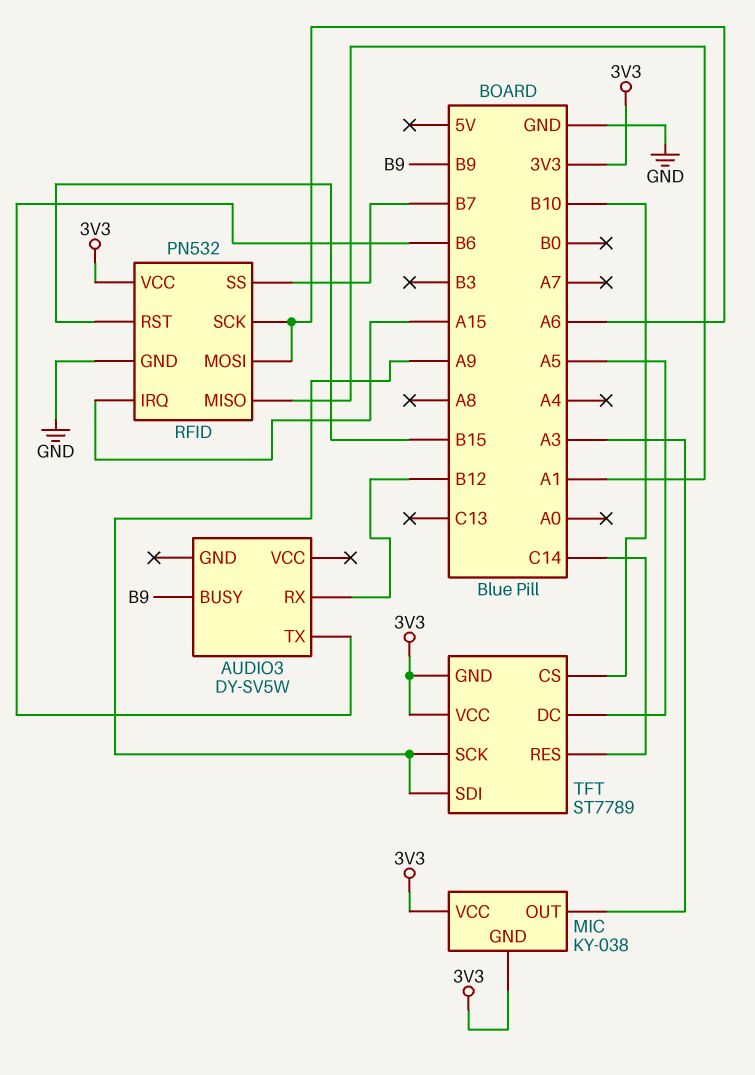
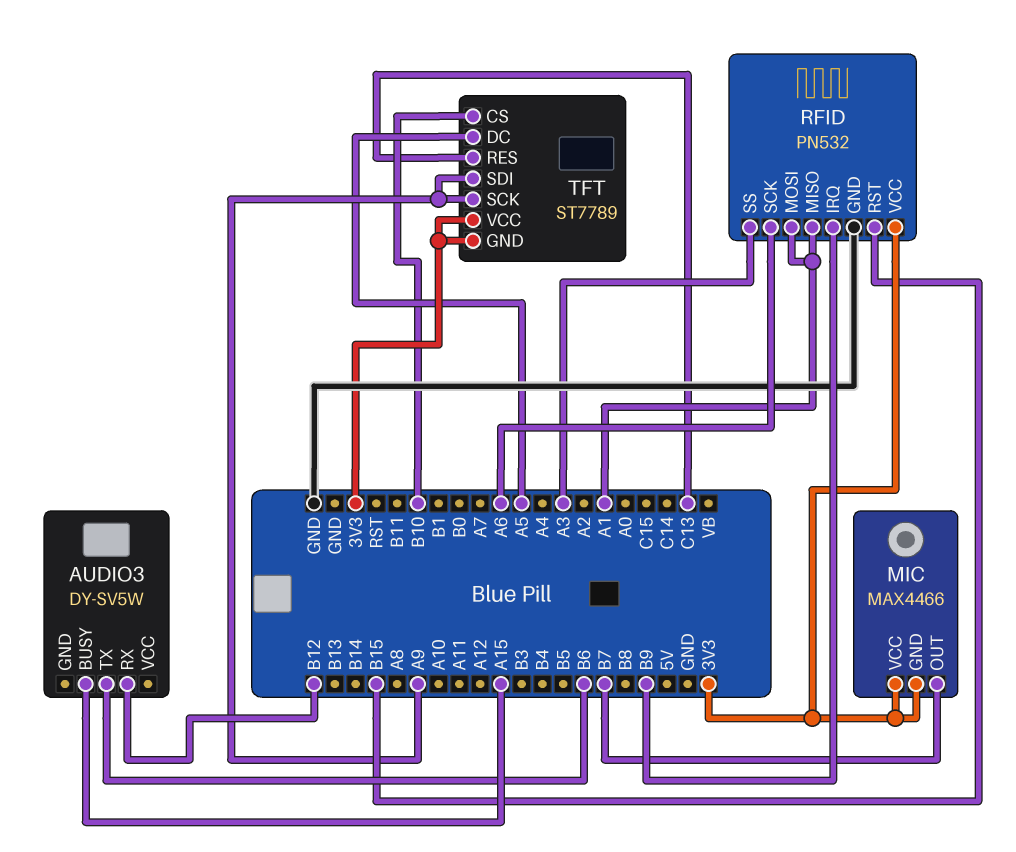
AUDIO3 pin BUSY: B9 -> A15
MIC: KY-038 -> MAX4466
MIC pin OUT: A3 -> B7
RFID pin IRQ: A15 -> B9
RFID pin MOSI: A6 -> A1
RFID pin SS: B7 -> A3
TFT pin RES: C14 -> C13

